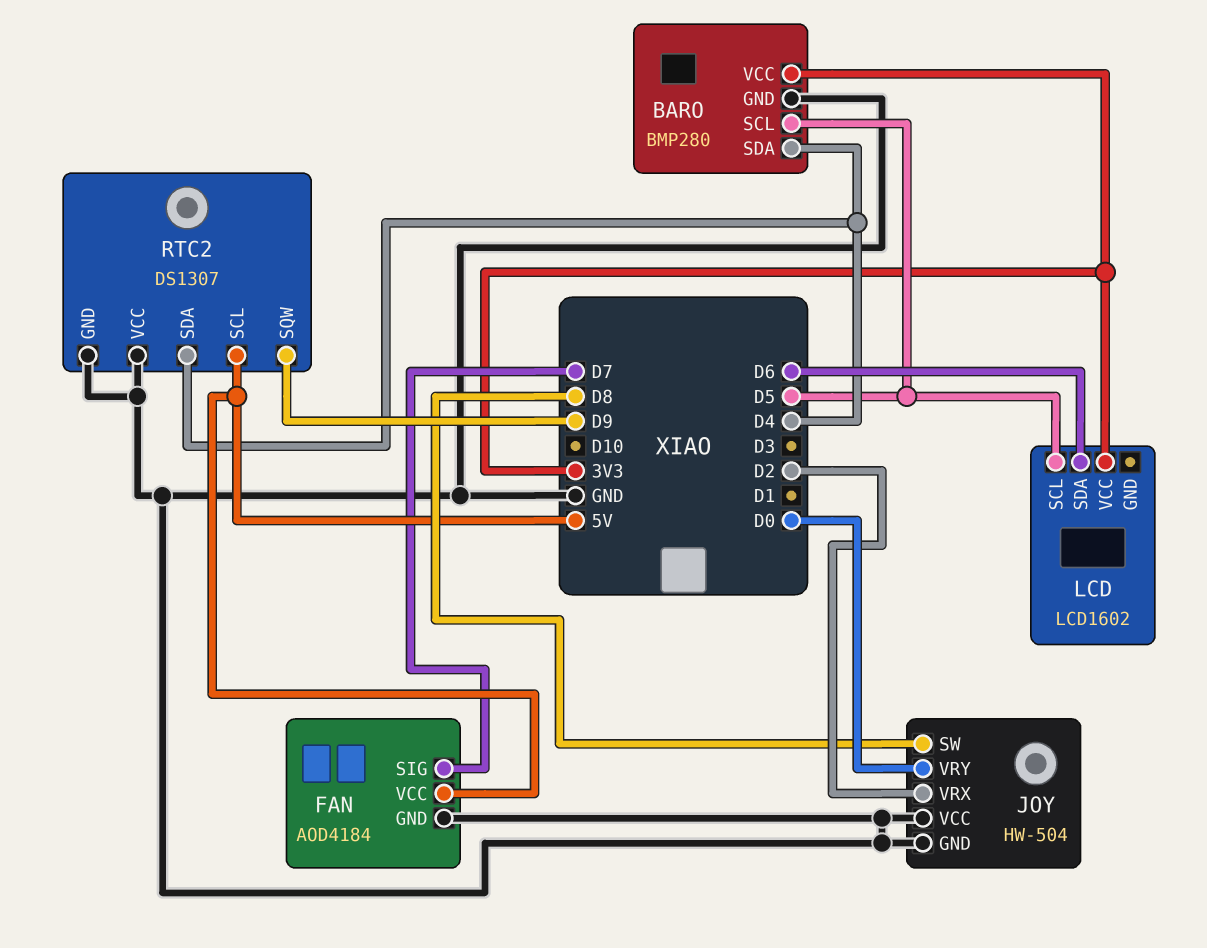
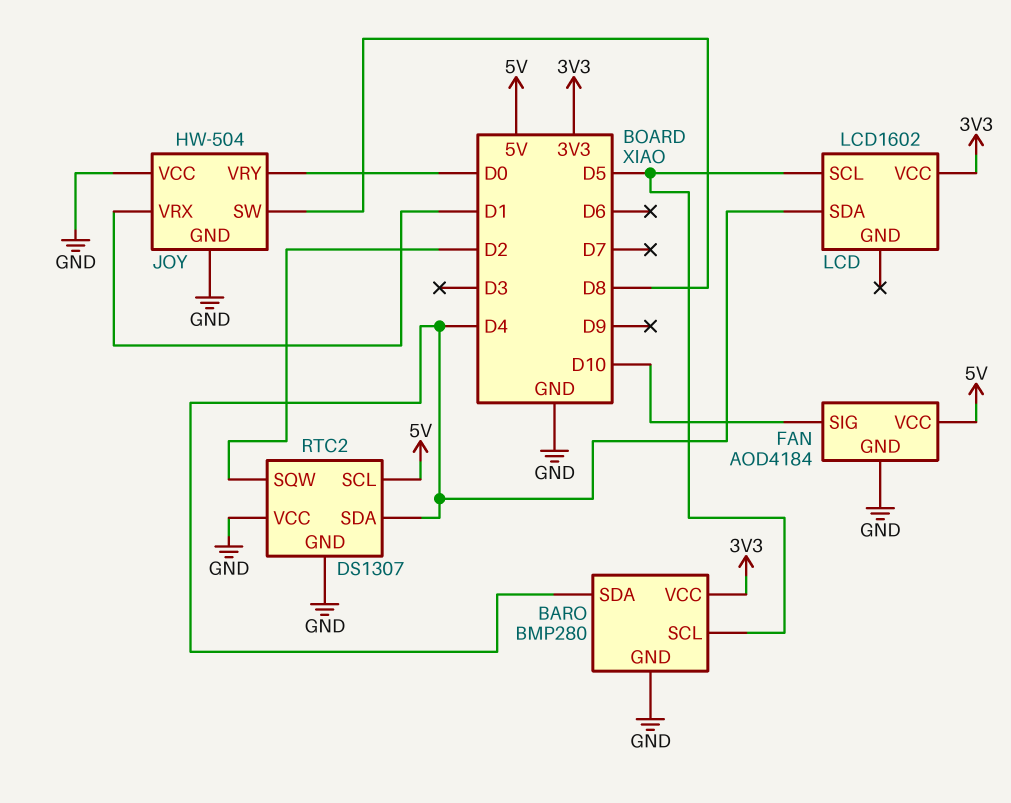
FAN pin SIG: D7 -> D10
JOY pin VRX: D2 -> D1
LCD pin SDA: D6 -> D4
RTC2 pin SQW: D9 -> D2

